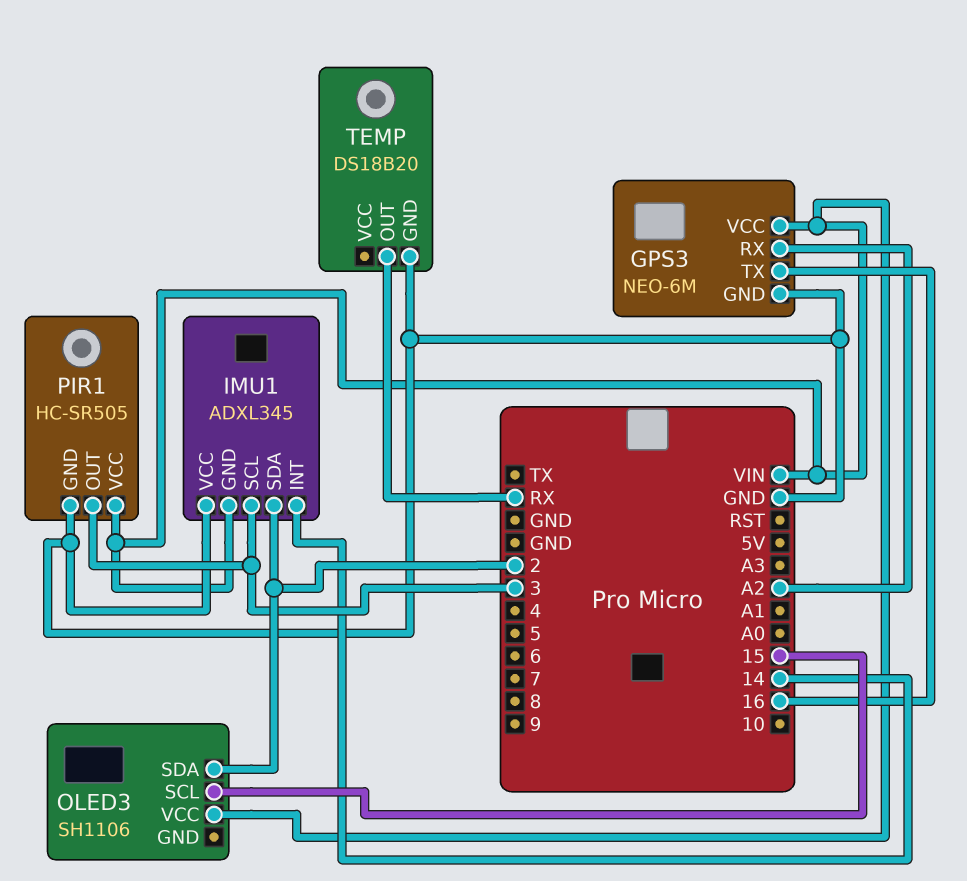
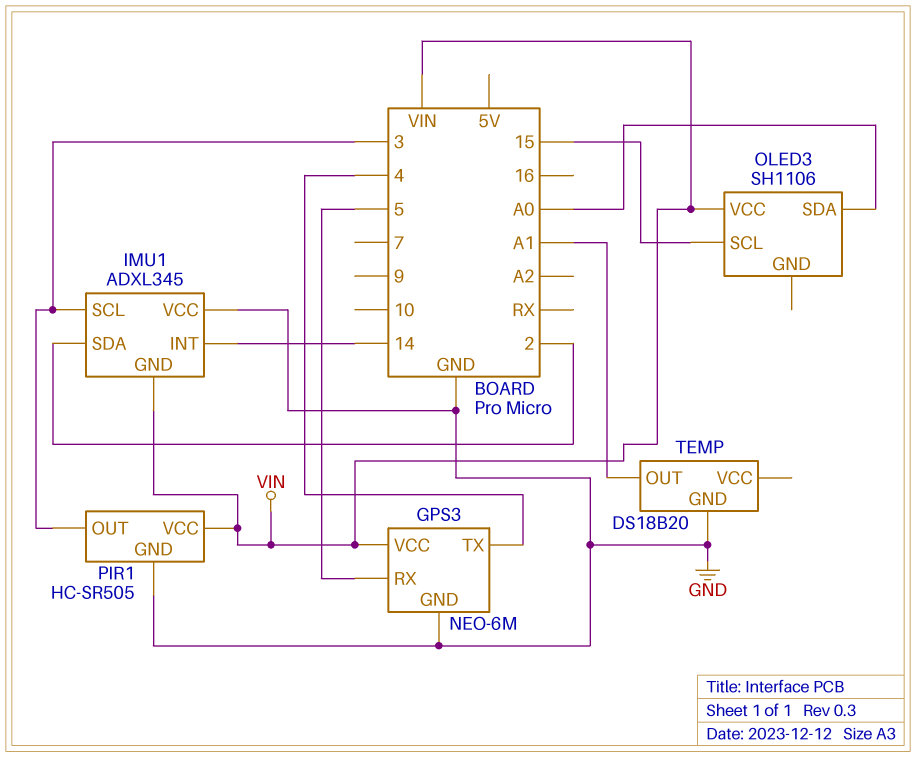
GPS3 pin RX: A2 -> 5
GPS3 pin TX: 16 -> 4
OLED3 pin SDA: 2 -> A0
TEMP pin OUT: RX -> A1

